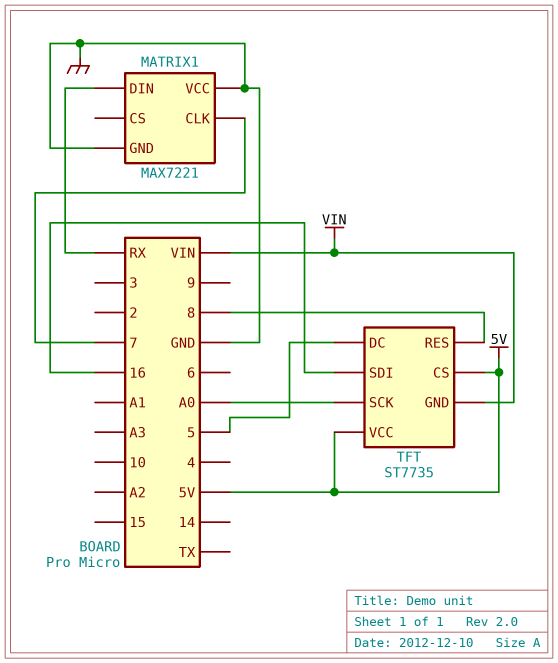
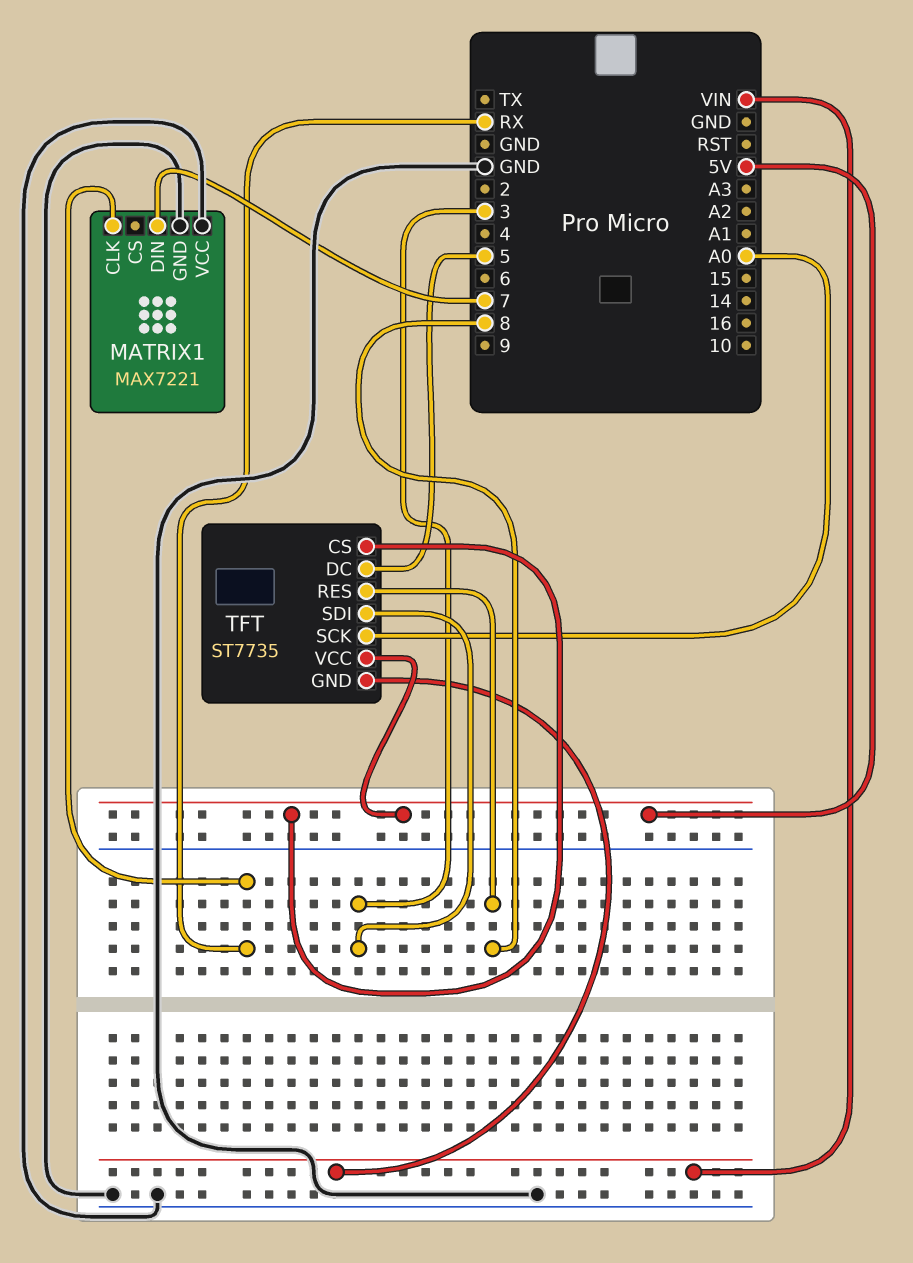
MATRIX1 pin CLK: 7 -> RX
MATRIX1 pin DIN: RX -> 7
TFT pin SDI: 16 -> 3

